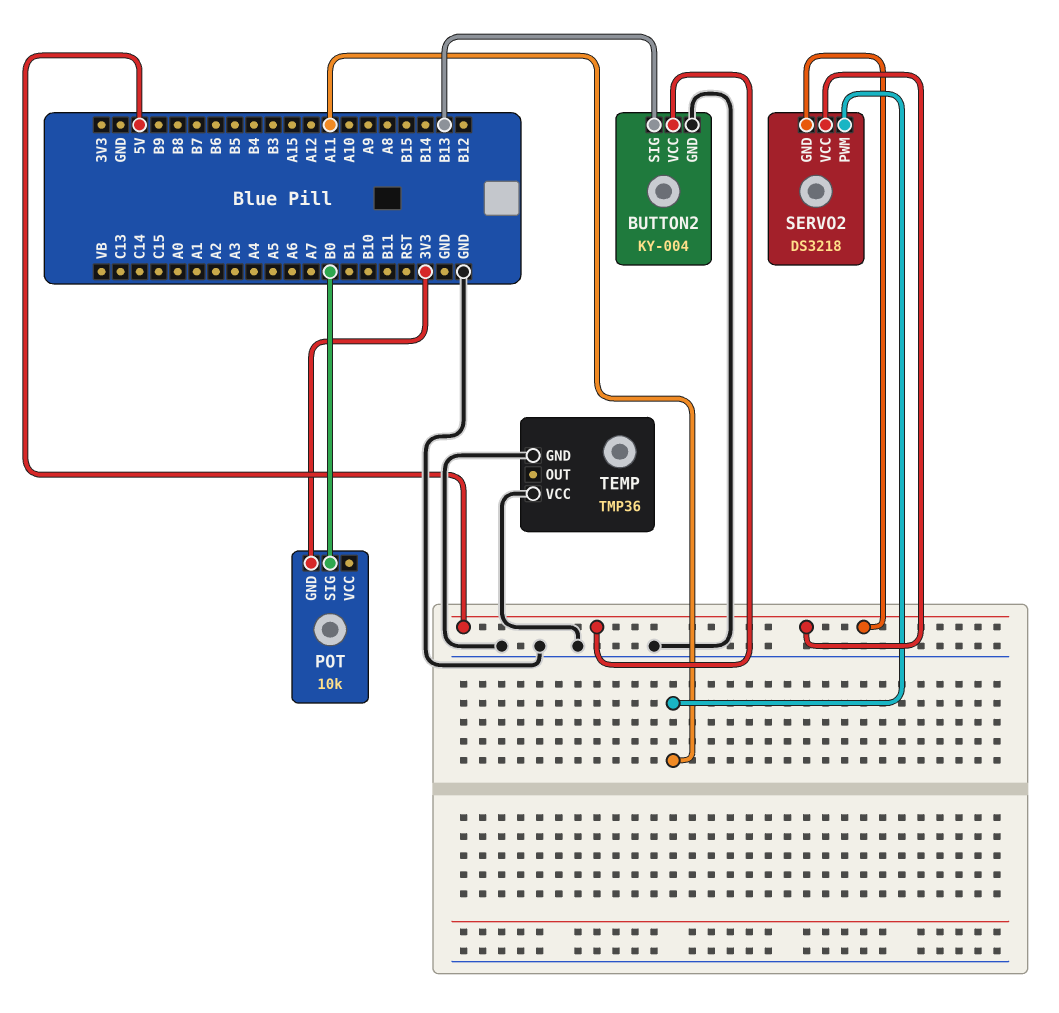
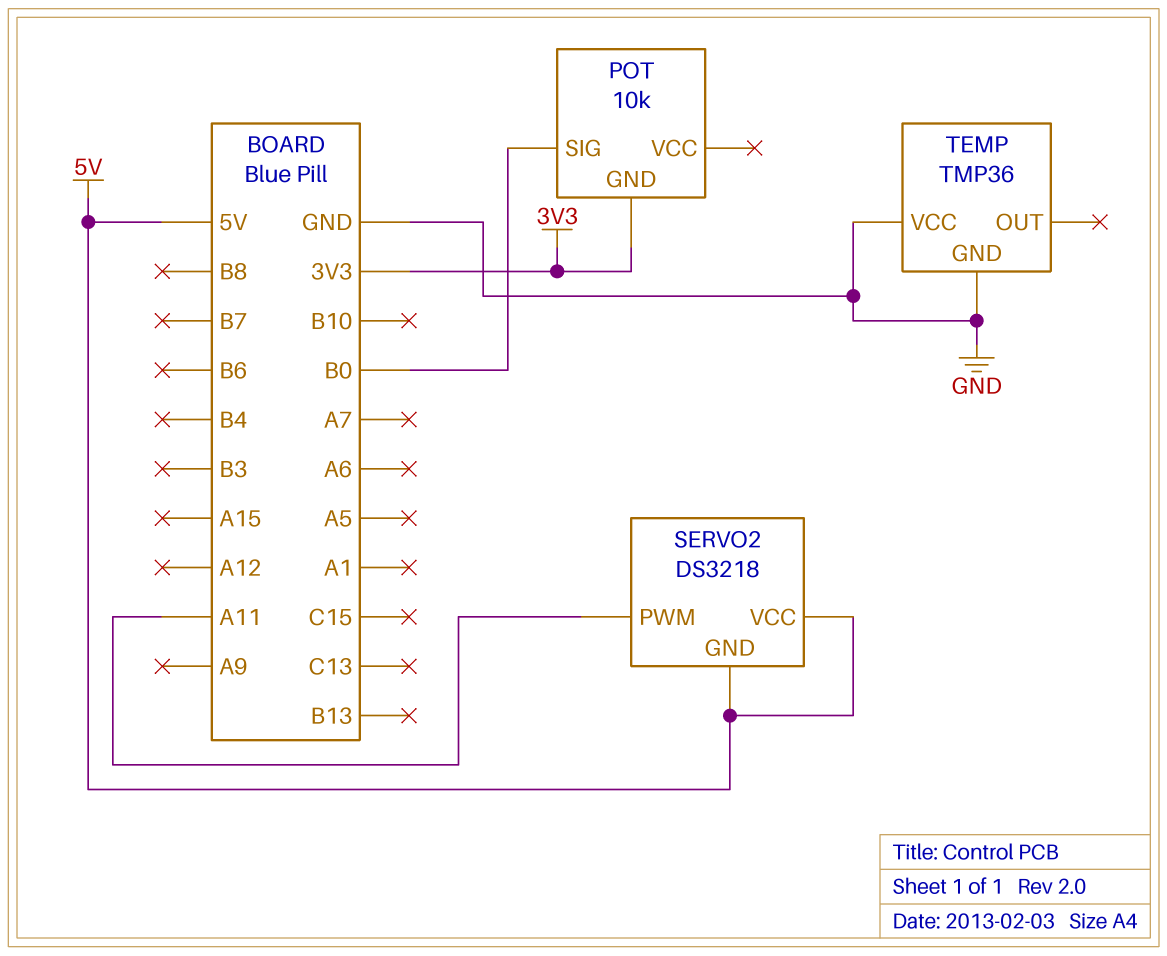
BUTTON2: KY-004 -> none
BUTTON2 pin GND: GND -> none
BUTTON2 pin SIG: B13 -> none
BUTTON2 pin VCC: 5V -> none

